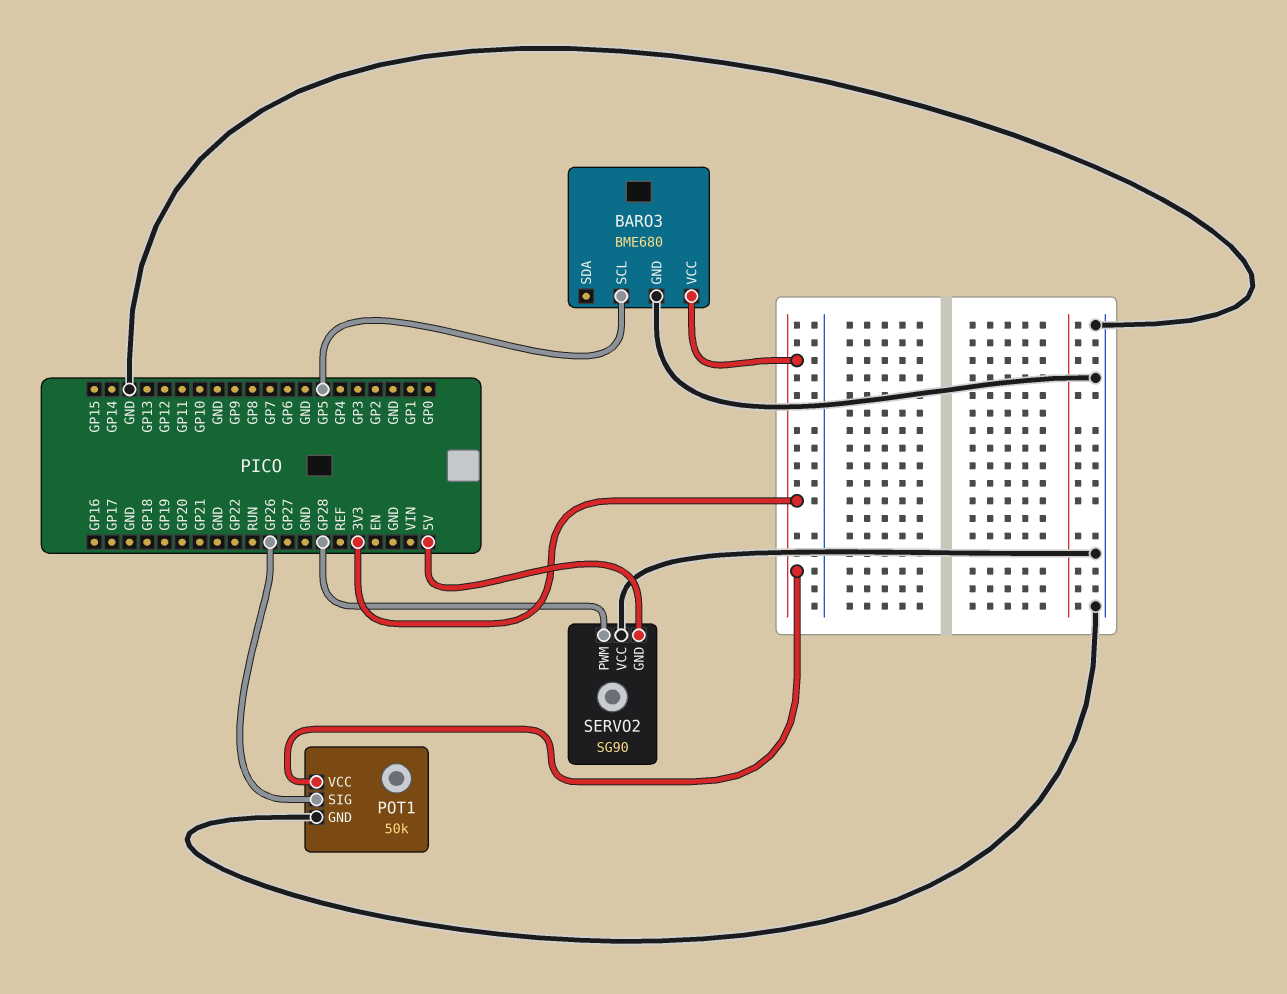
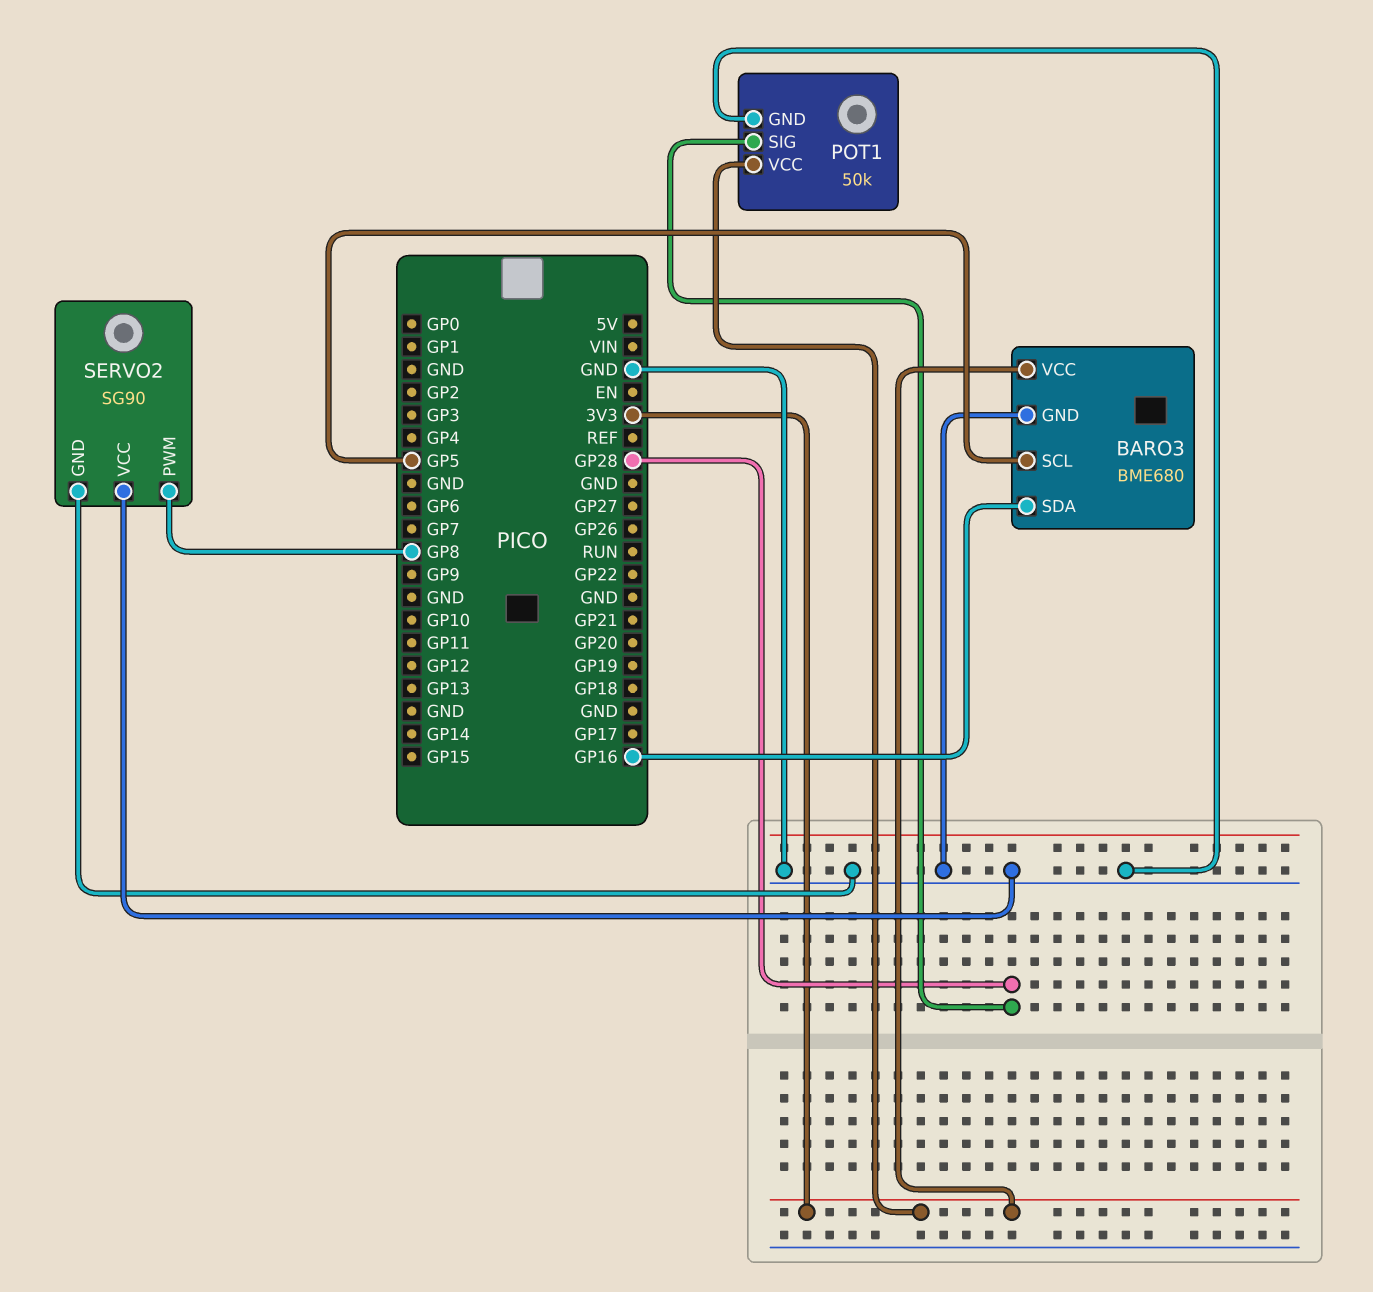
BARO3 pin SDA: none -> GP16
POT1 pin SIG: GP26 -> GP28
SERVO2 pin GND: 5V -> GND
SERVO2 pin PWM: GP28 -> GP8

